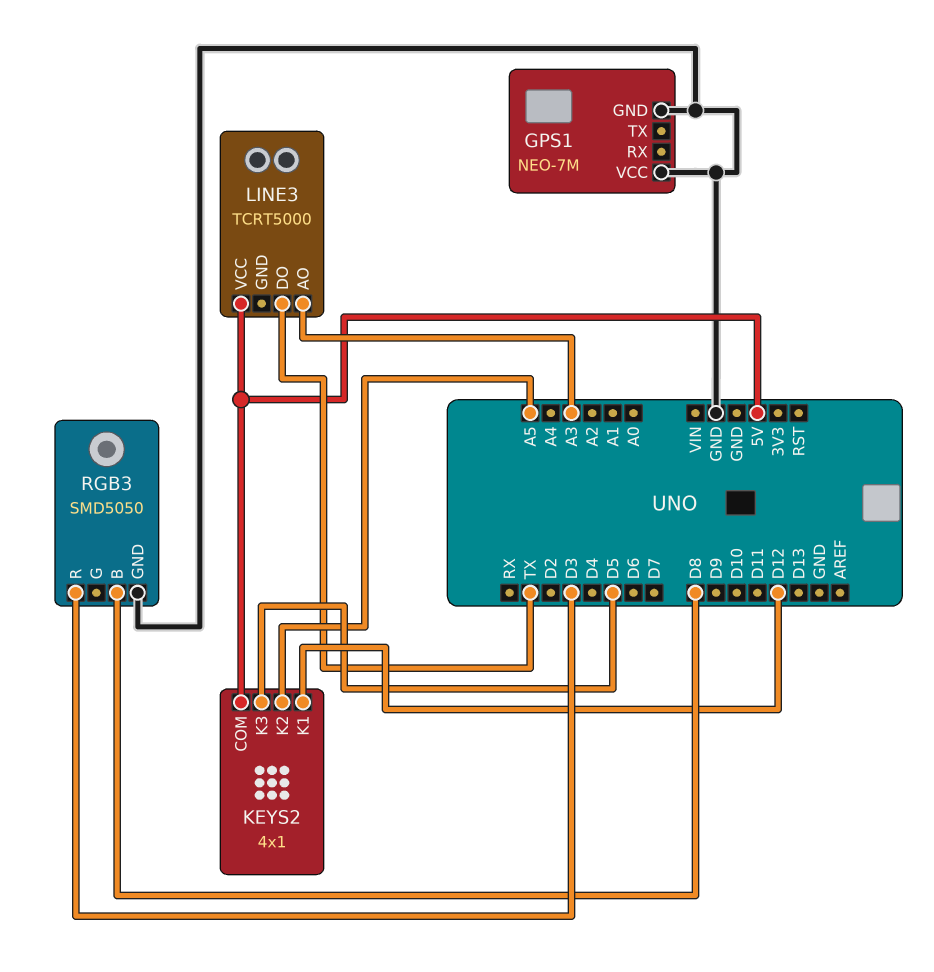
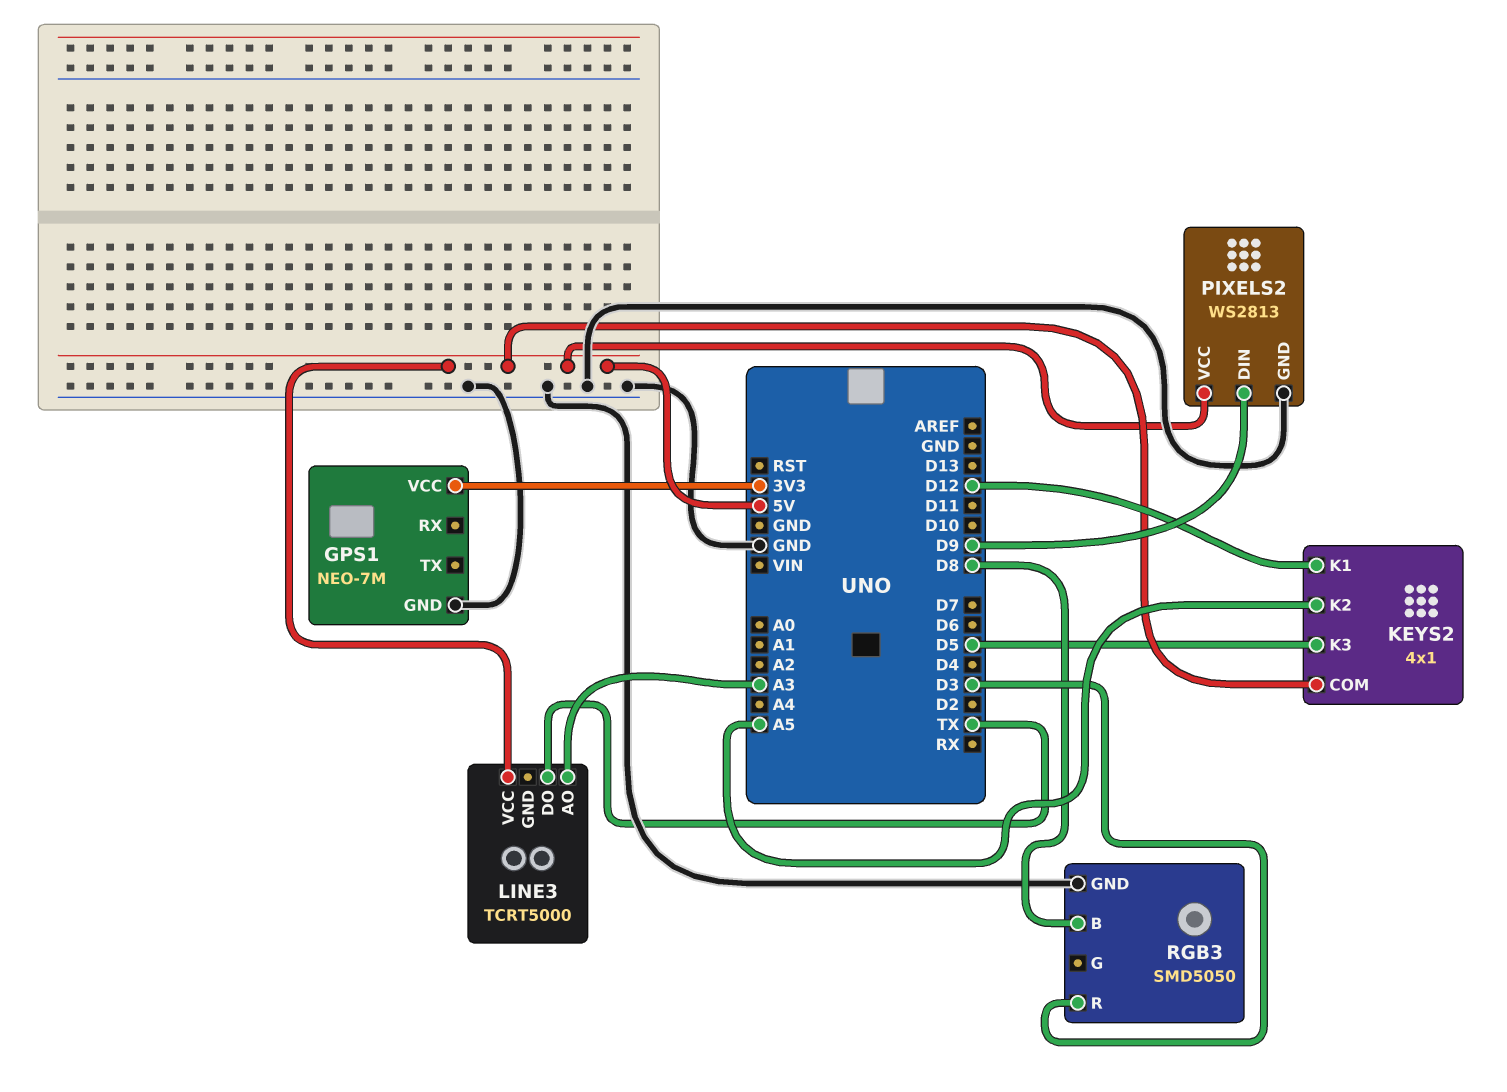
GPS1 pin VCC: GND -> 3V3
PIXELS2: none -> WS2813
PIXELS2 pin DIN: none -> D9
PIXELS2 pin GND: none -> GND
PIXELS2 pin VCC: none -> 5V

